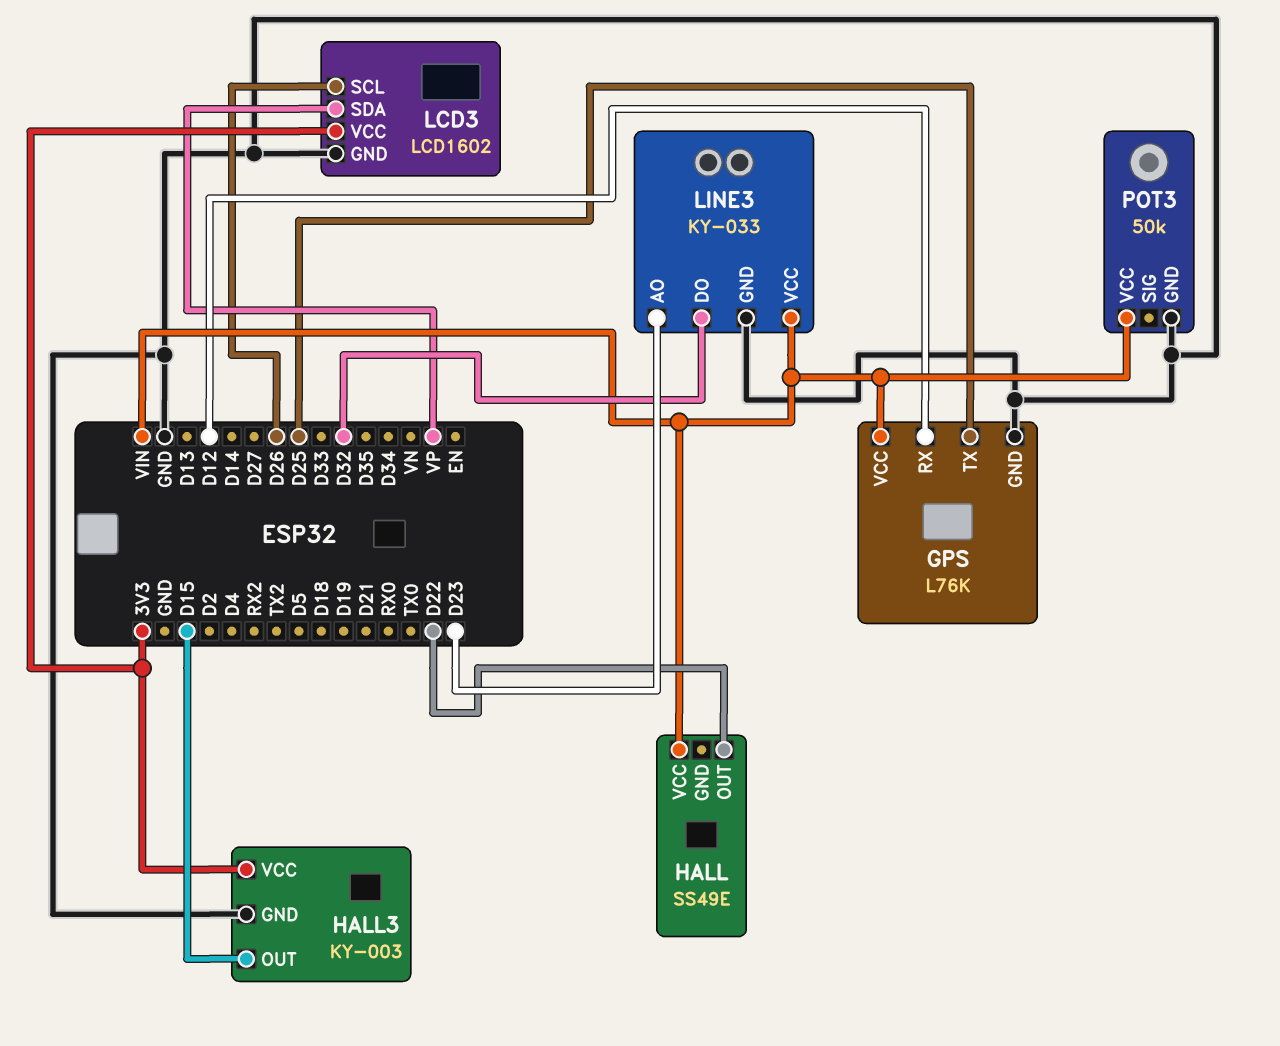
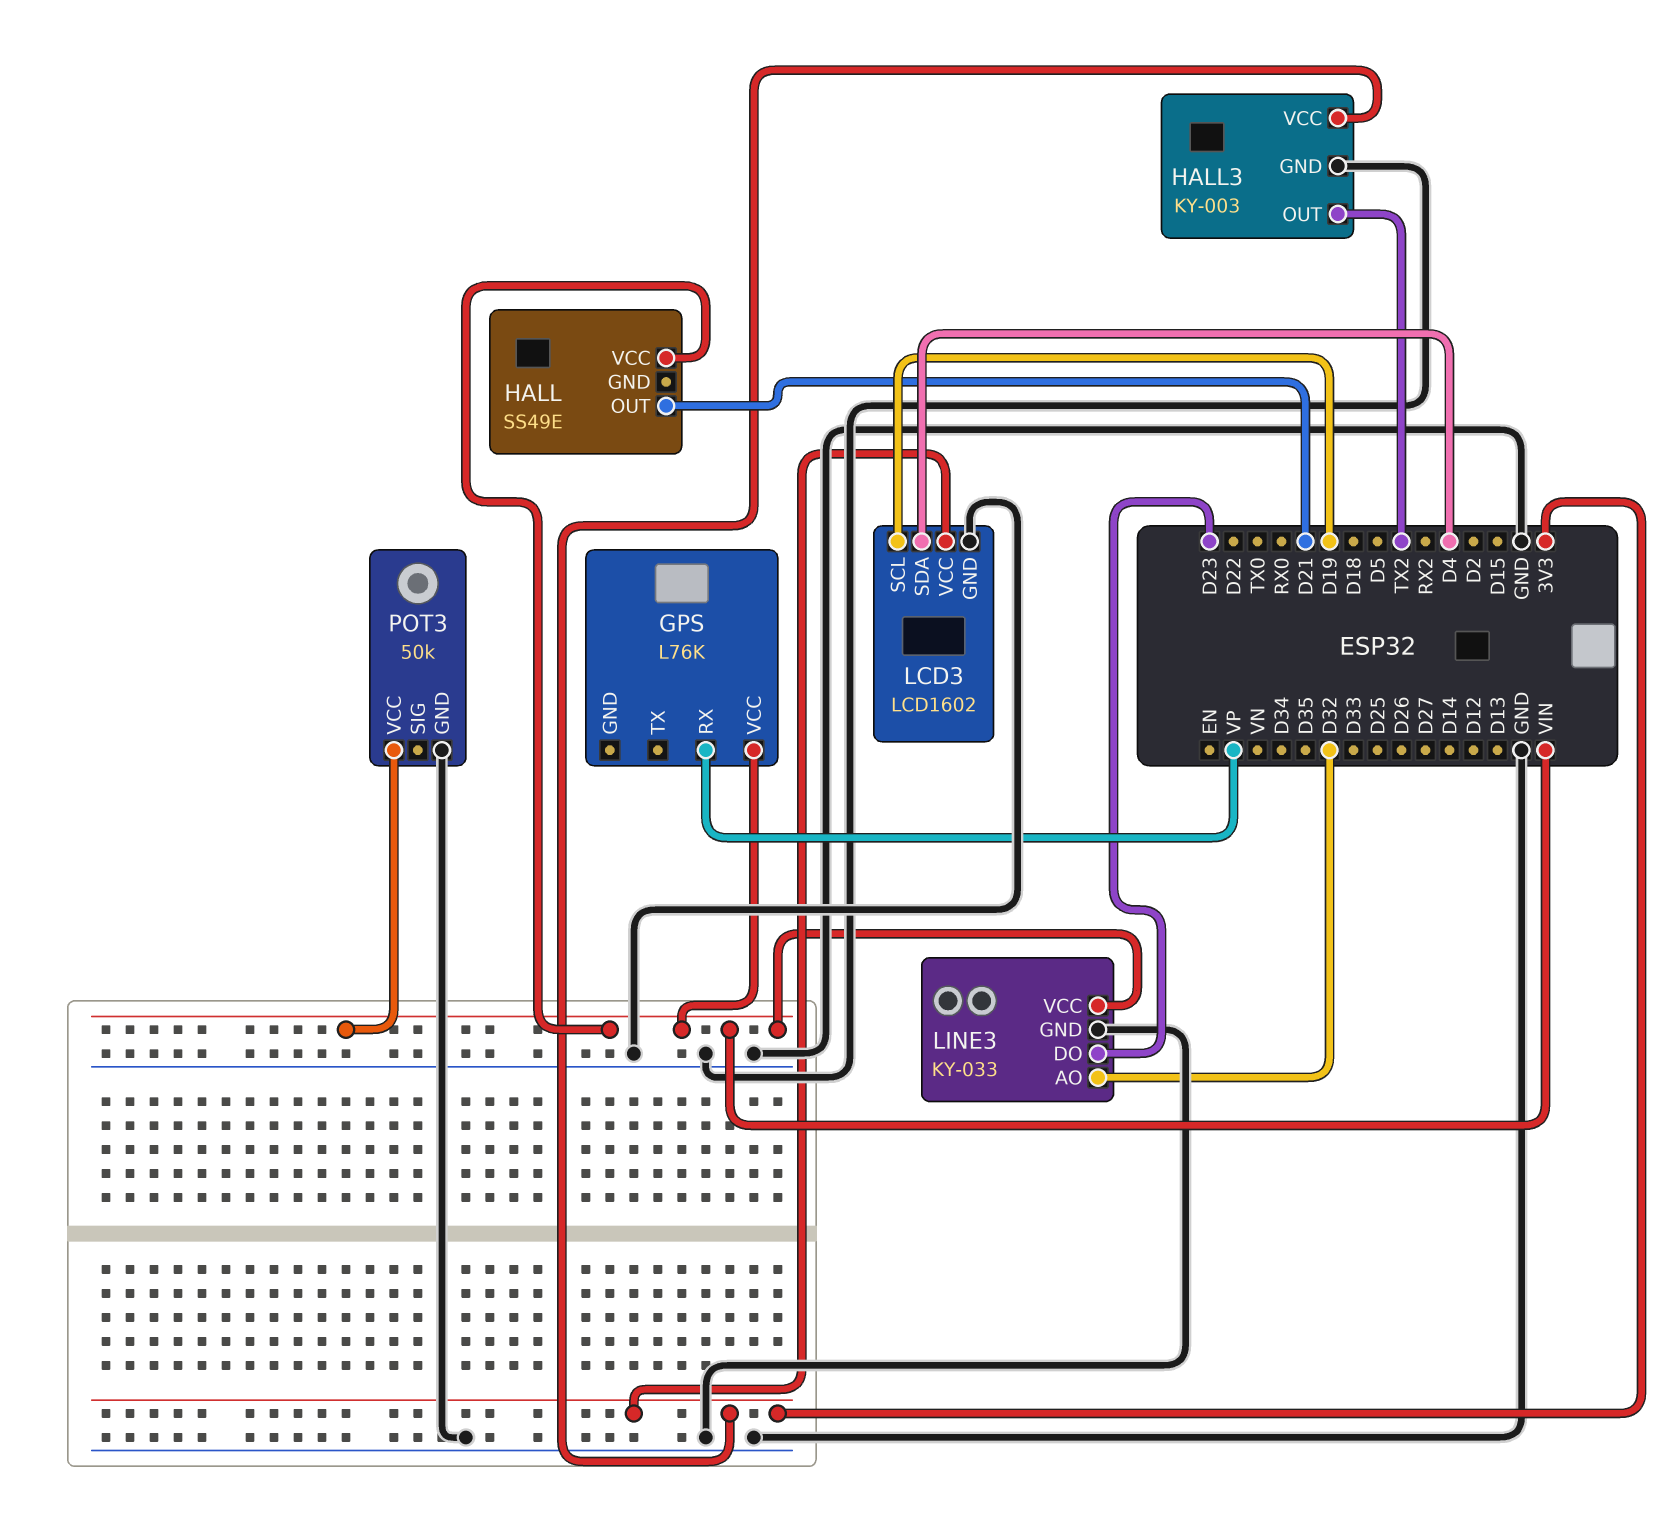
GPS pin GND: GND -> none
GPS pin RX: D12 -> VP
GPS pin TX: D25 -> none
HALL pin OUT: D22 -> D21
HALL3 pin OUT: D15 -> TX2
LCD3 pin SCL: D26 -> D19
LCD3 pin SDA: VP -> D4
LINE3 pin AO: D23 -> D32
LINE3 pin DO: D32 -> D23

